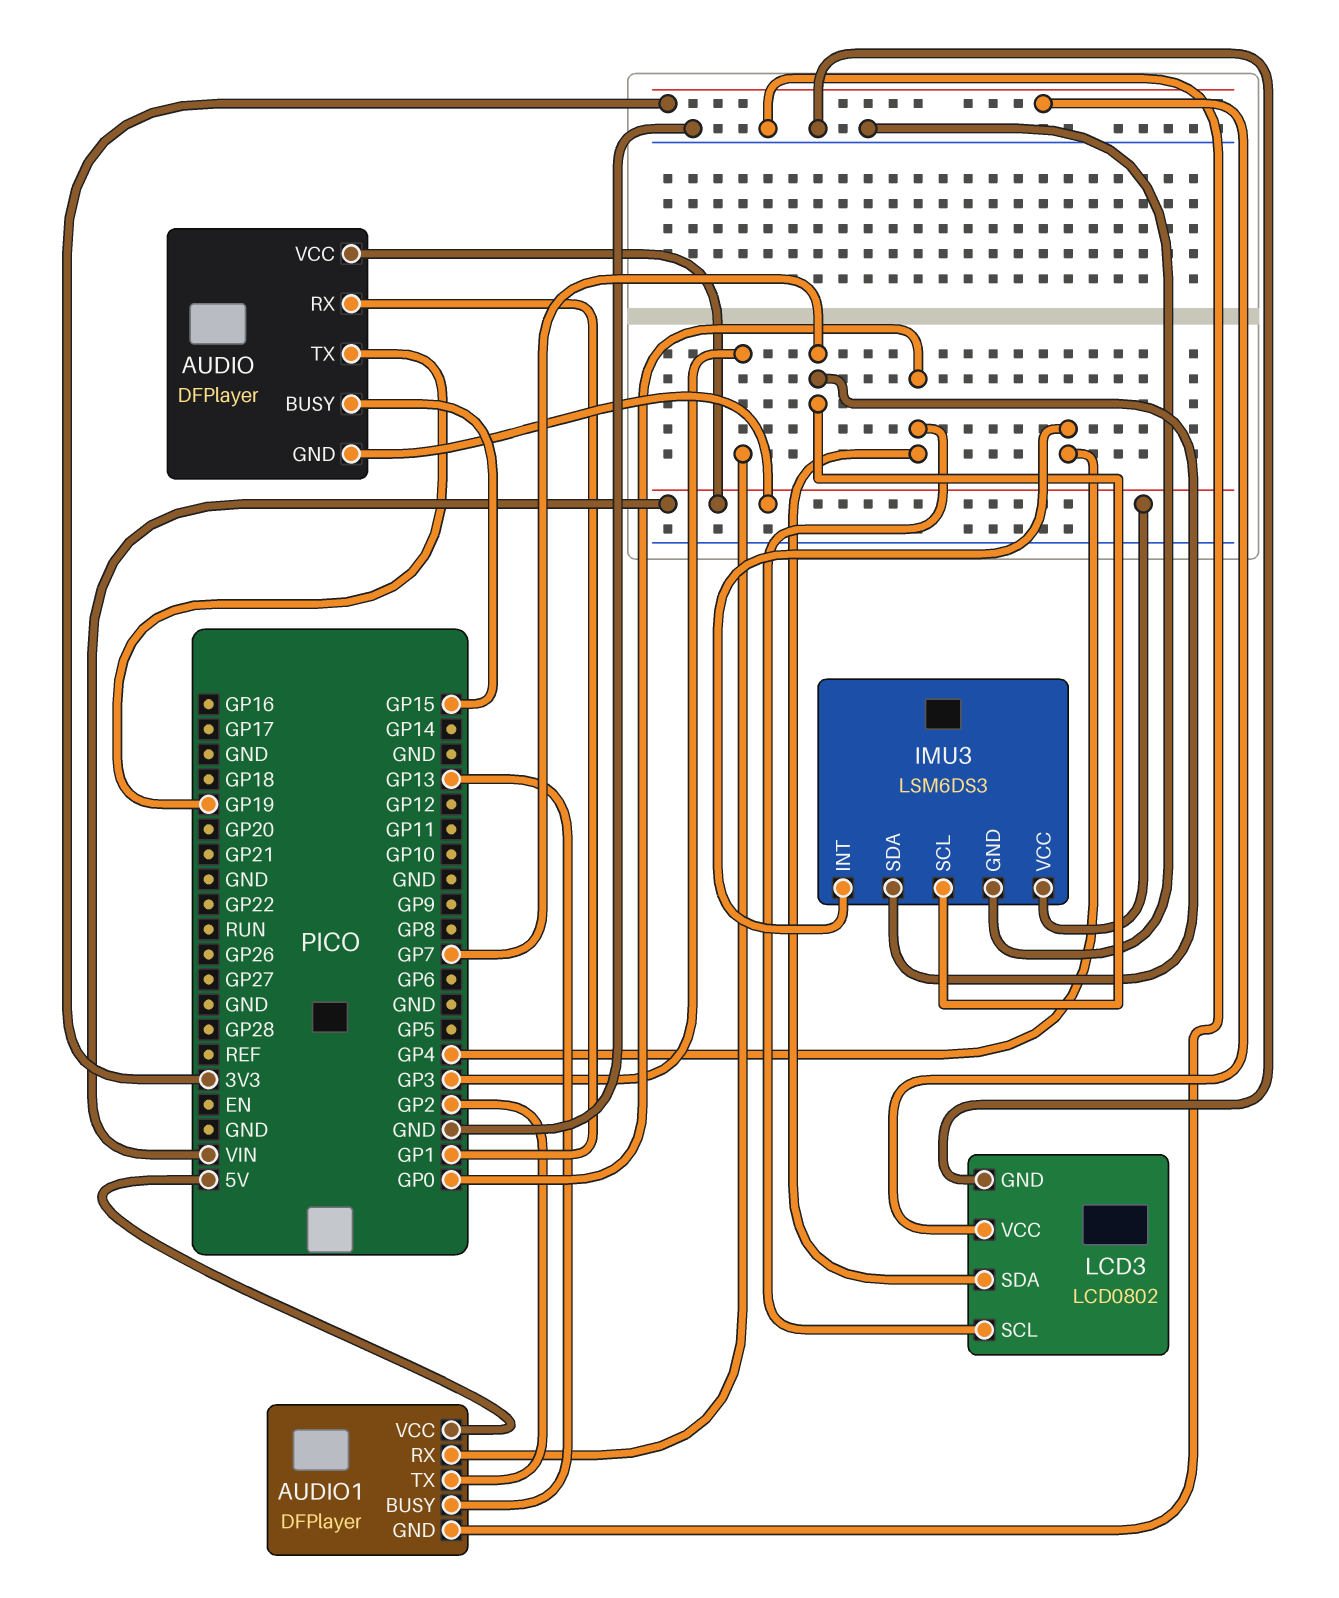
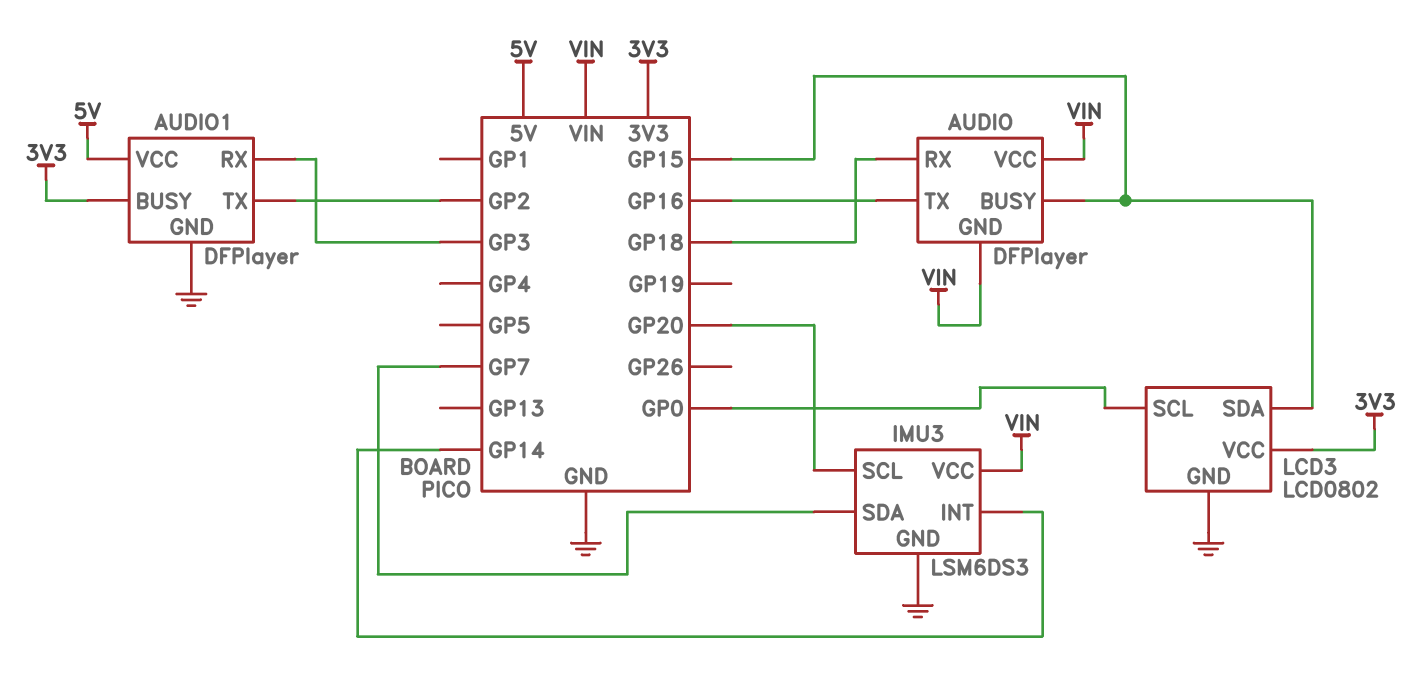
AUDIO pin RX: GP1 -> GP18
AUDIO pin TX: GP19 -> GP16
AUDIO1 pin BUSY: GP13 -> 3V3
IMU3 pin INT: GP4 -> GP14
IMU3 pin SCL: GP7 -> GP20
LCD3 pin SDA: GP0 -> GP15

